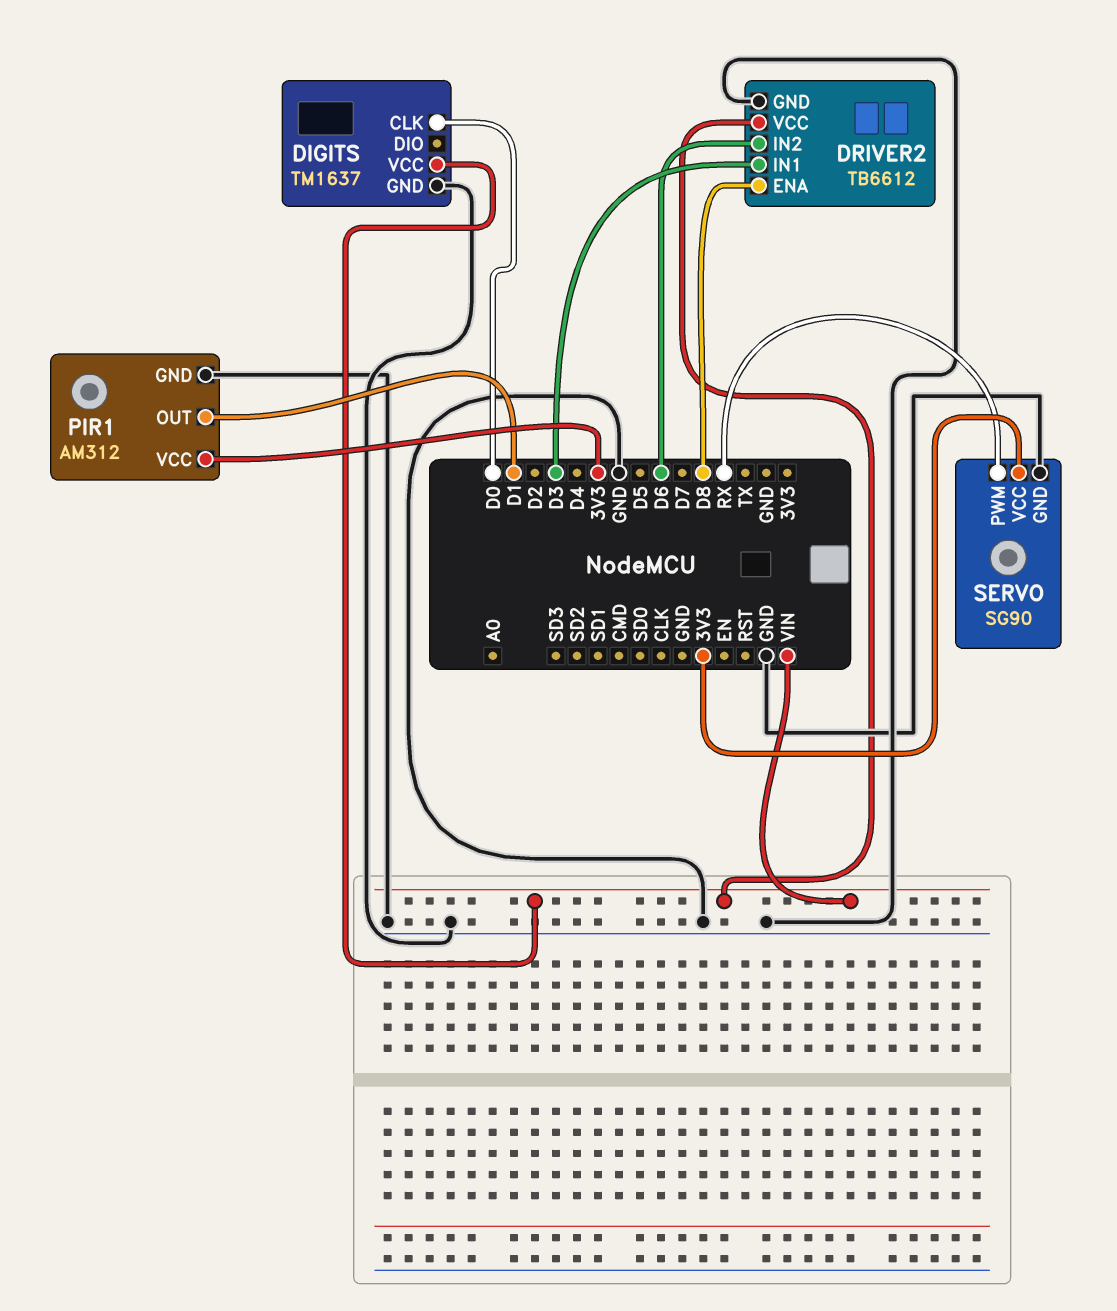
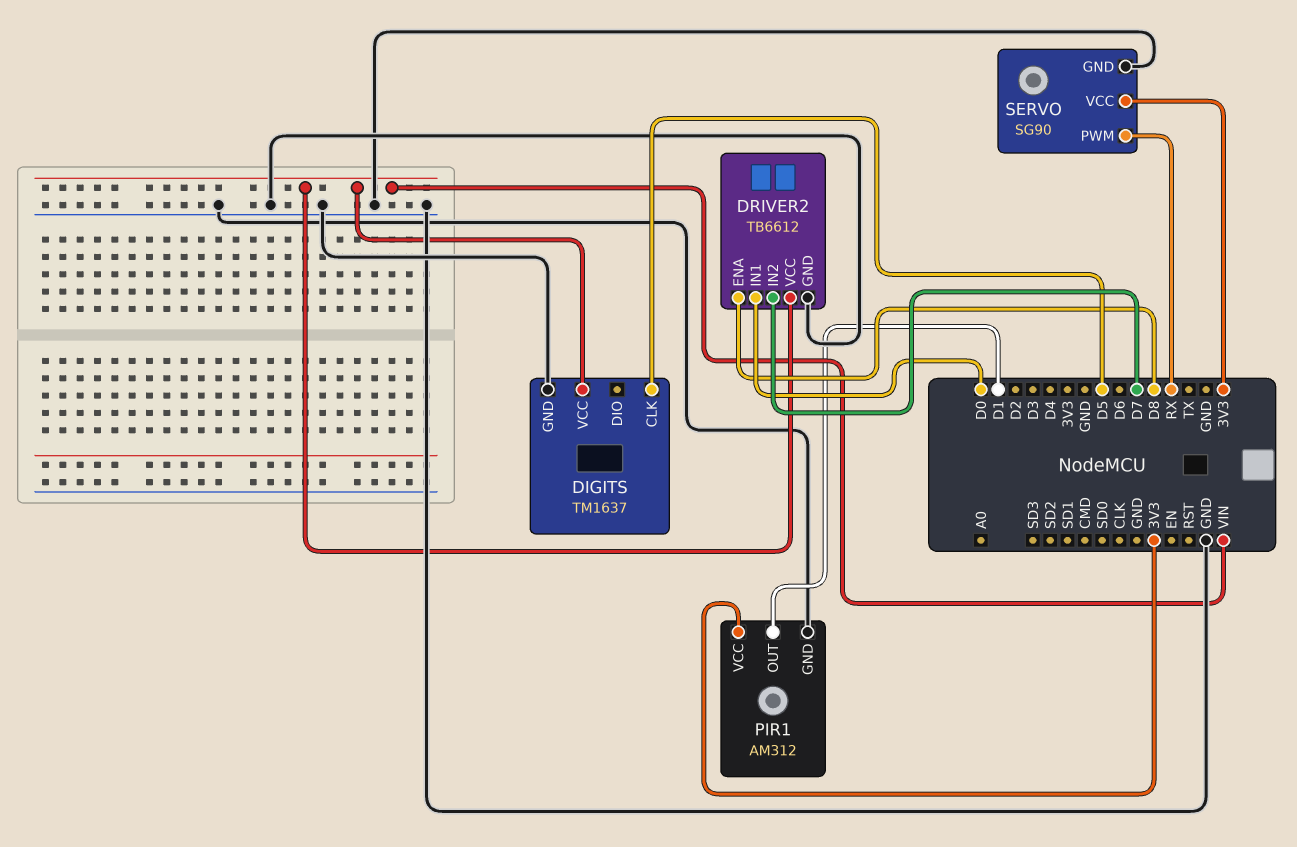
DIGITS pin CLK: D0 -> D5
DRIVER2 pin IN1: D3 -> D0
DRIVER2 pin IN2: D6 -> D7

